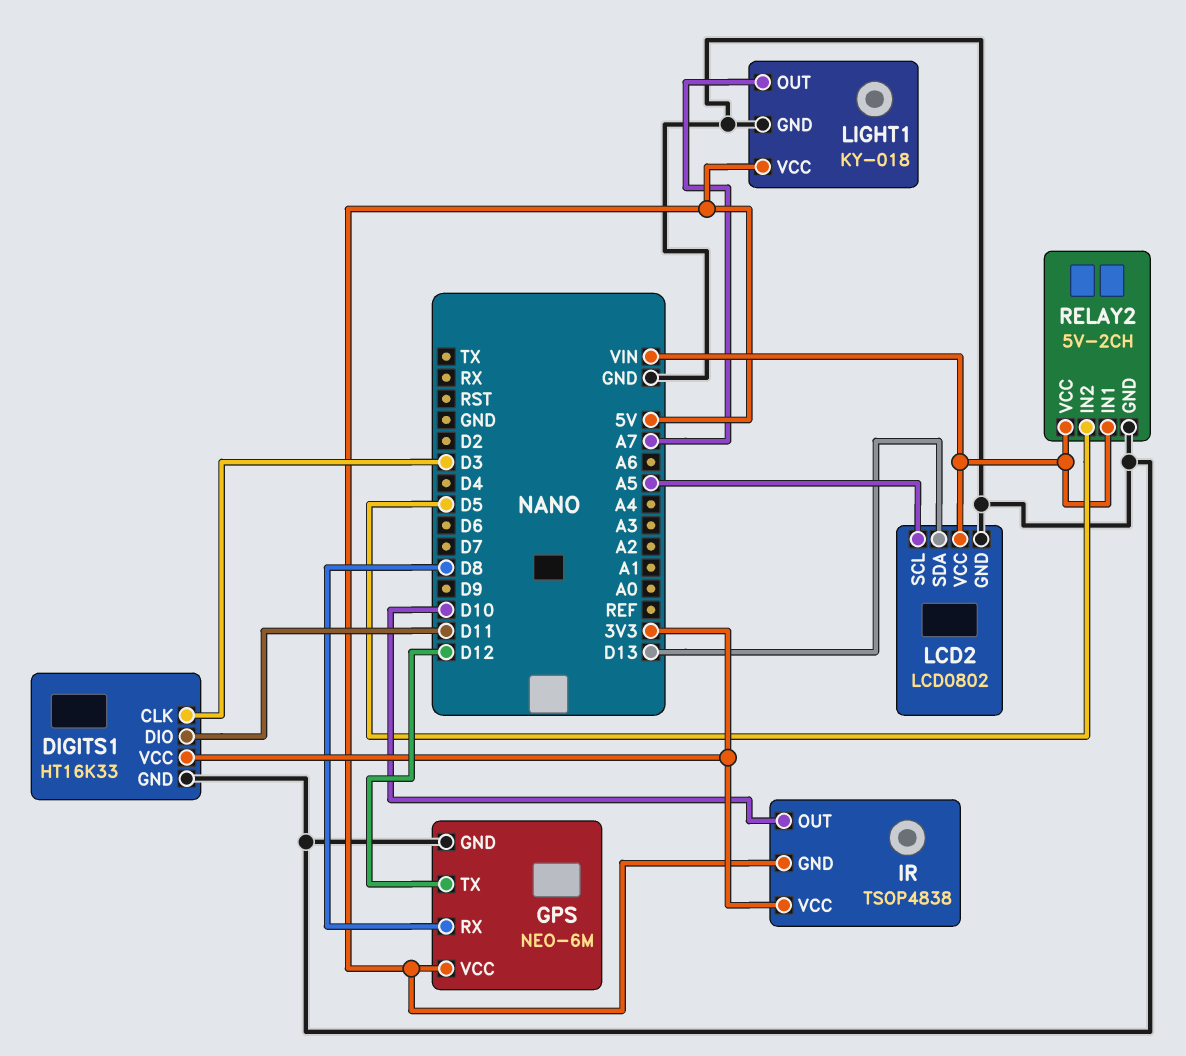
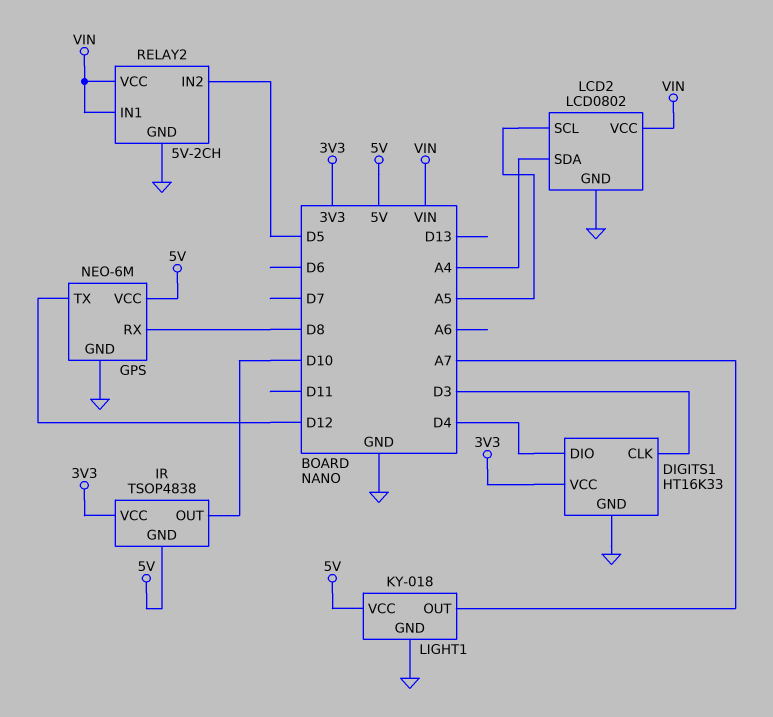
DIGITS1 pin DIO: D11 -> D4
LCD2 pin SDA: D13 -> A4

